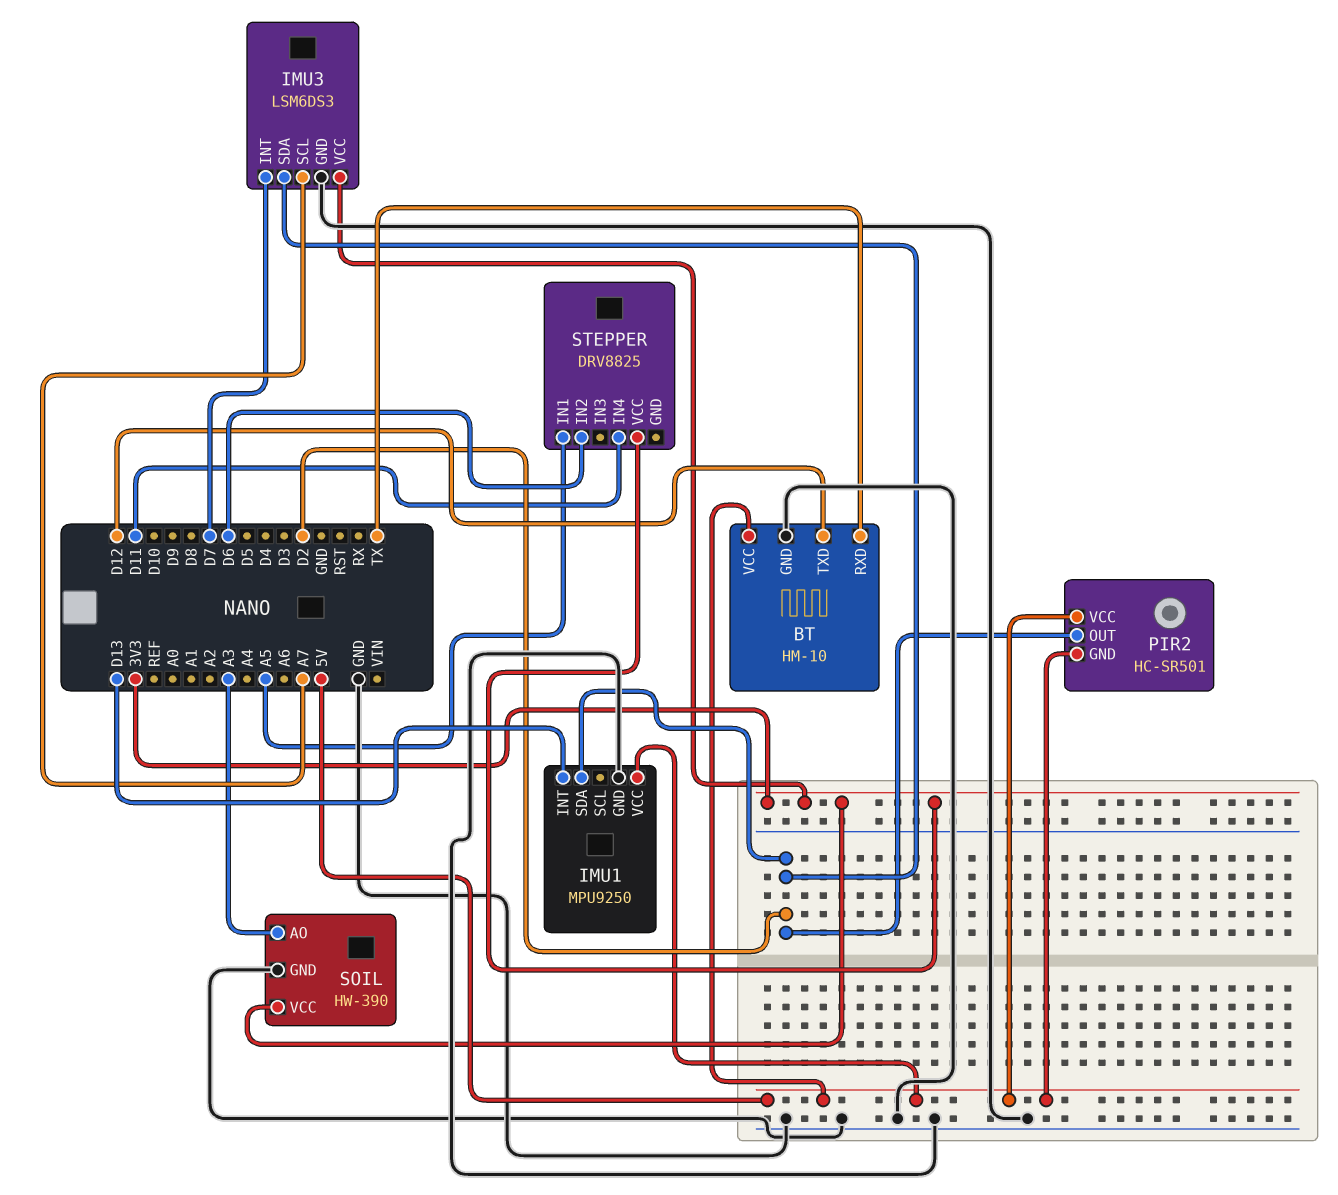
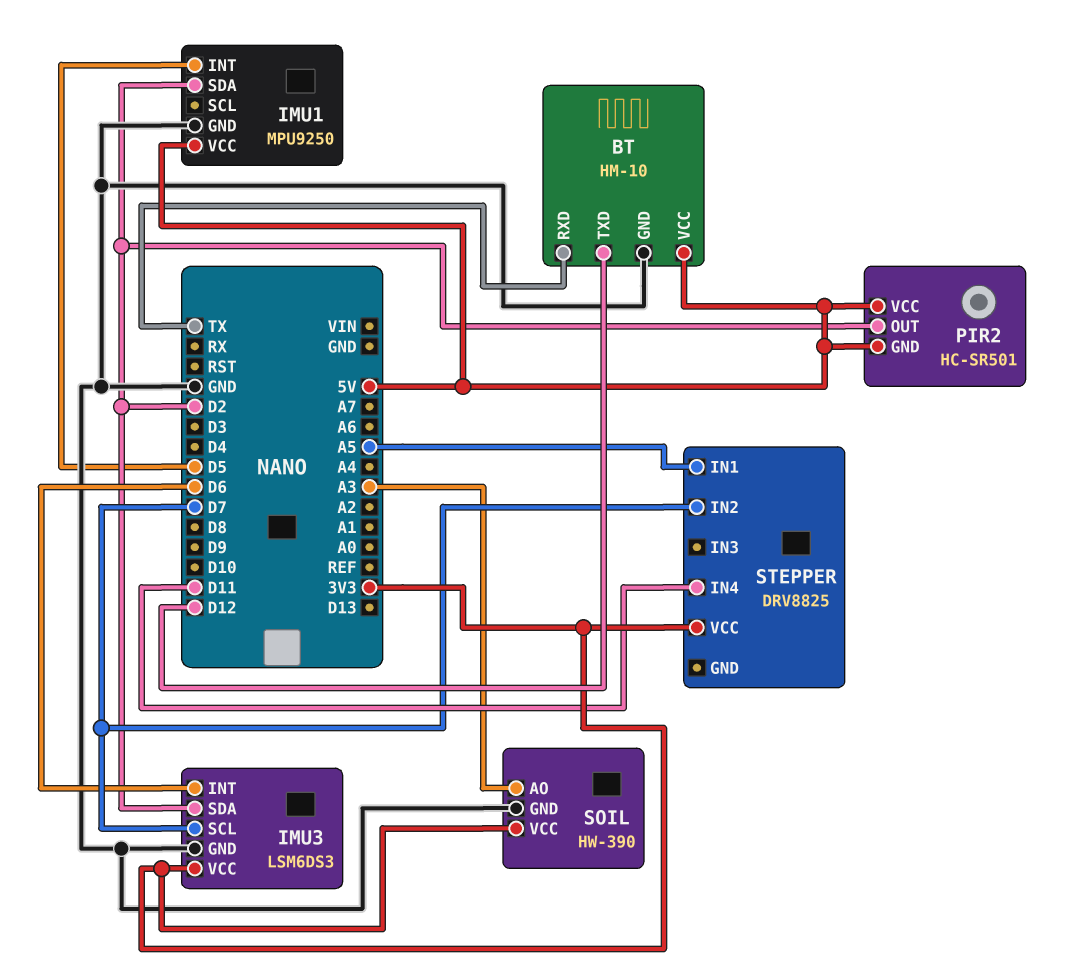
IMU1 pin INT: D13 -> D5
IMU3 pin INT: D7 -> D6
IMU3 pin SCL: A7 -> D7
STEPPER pin IN2: D6 -> D7

